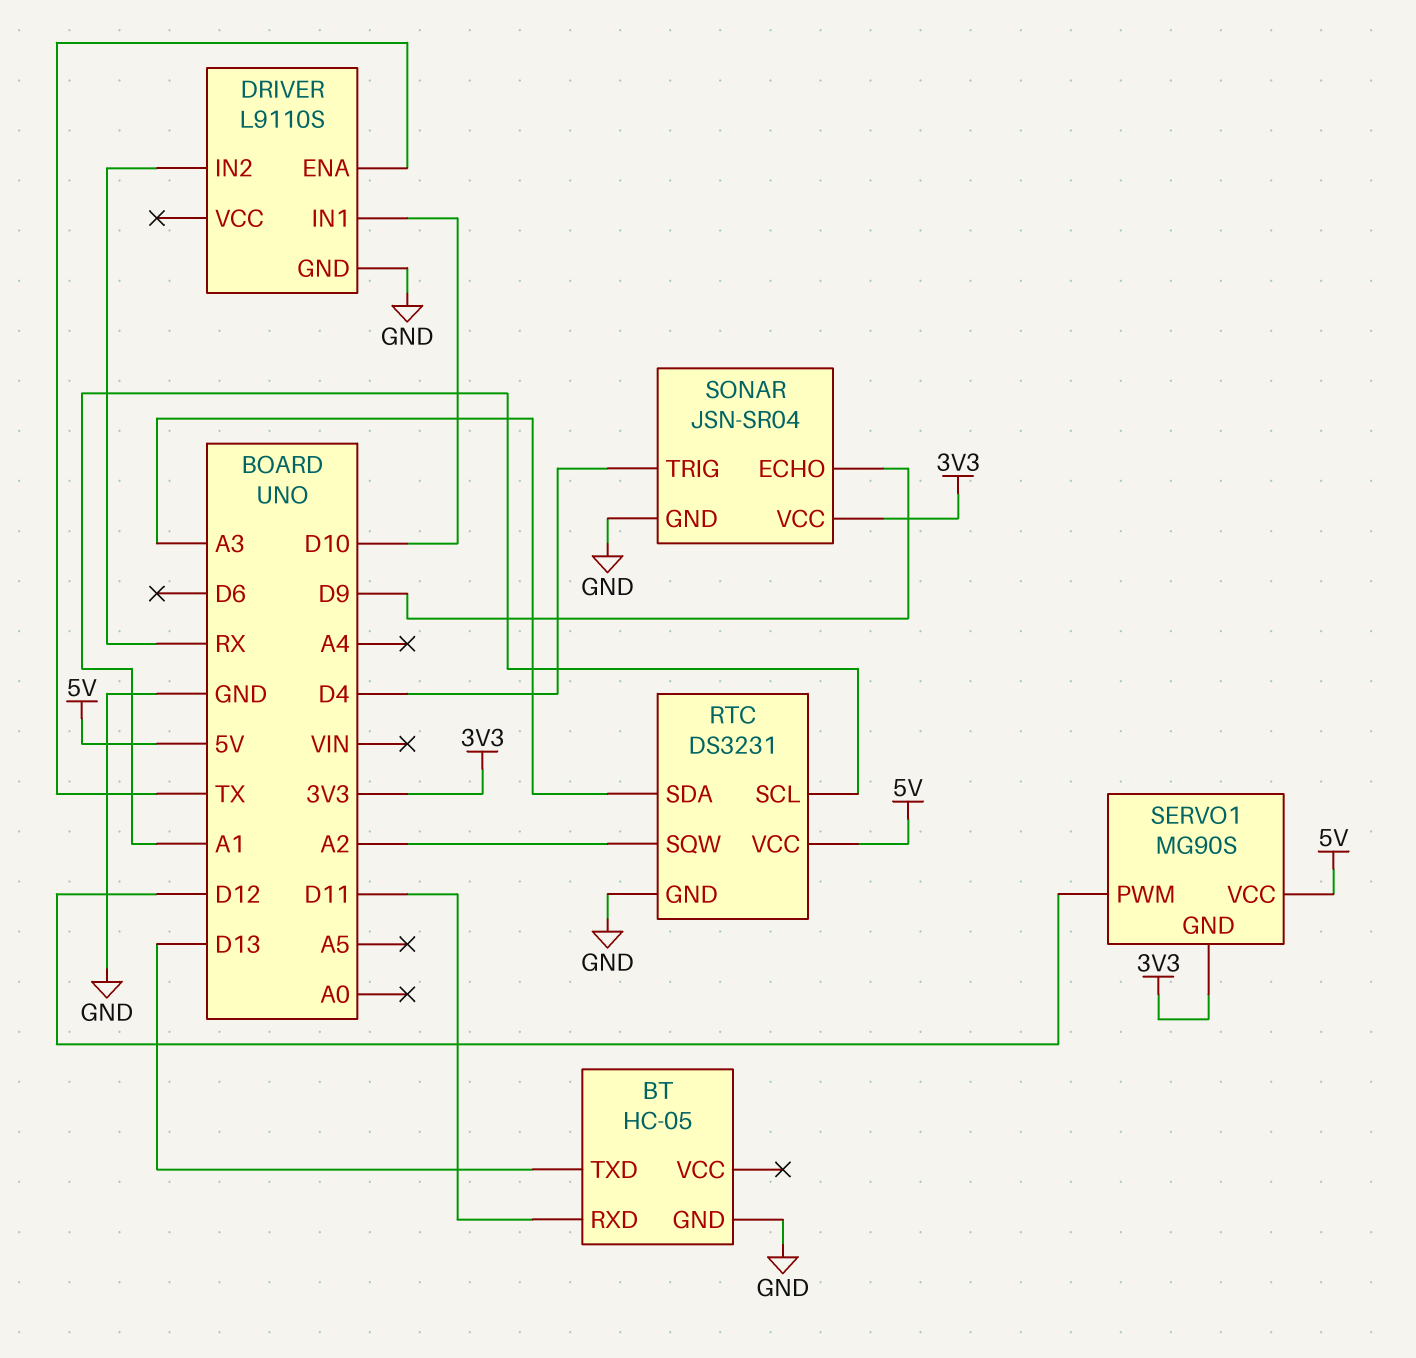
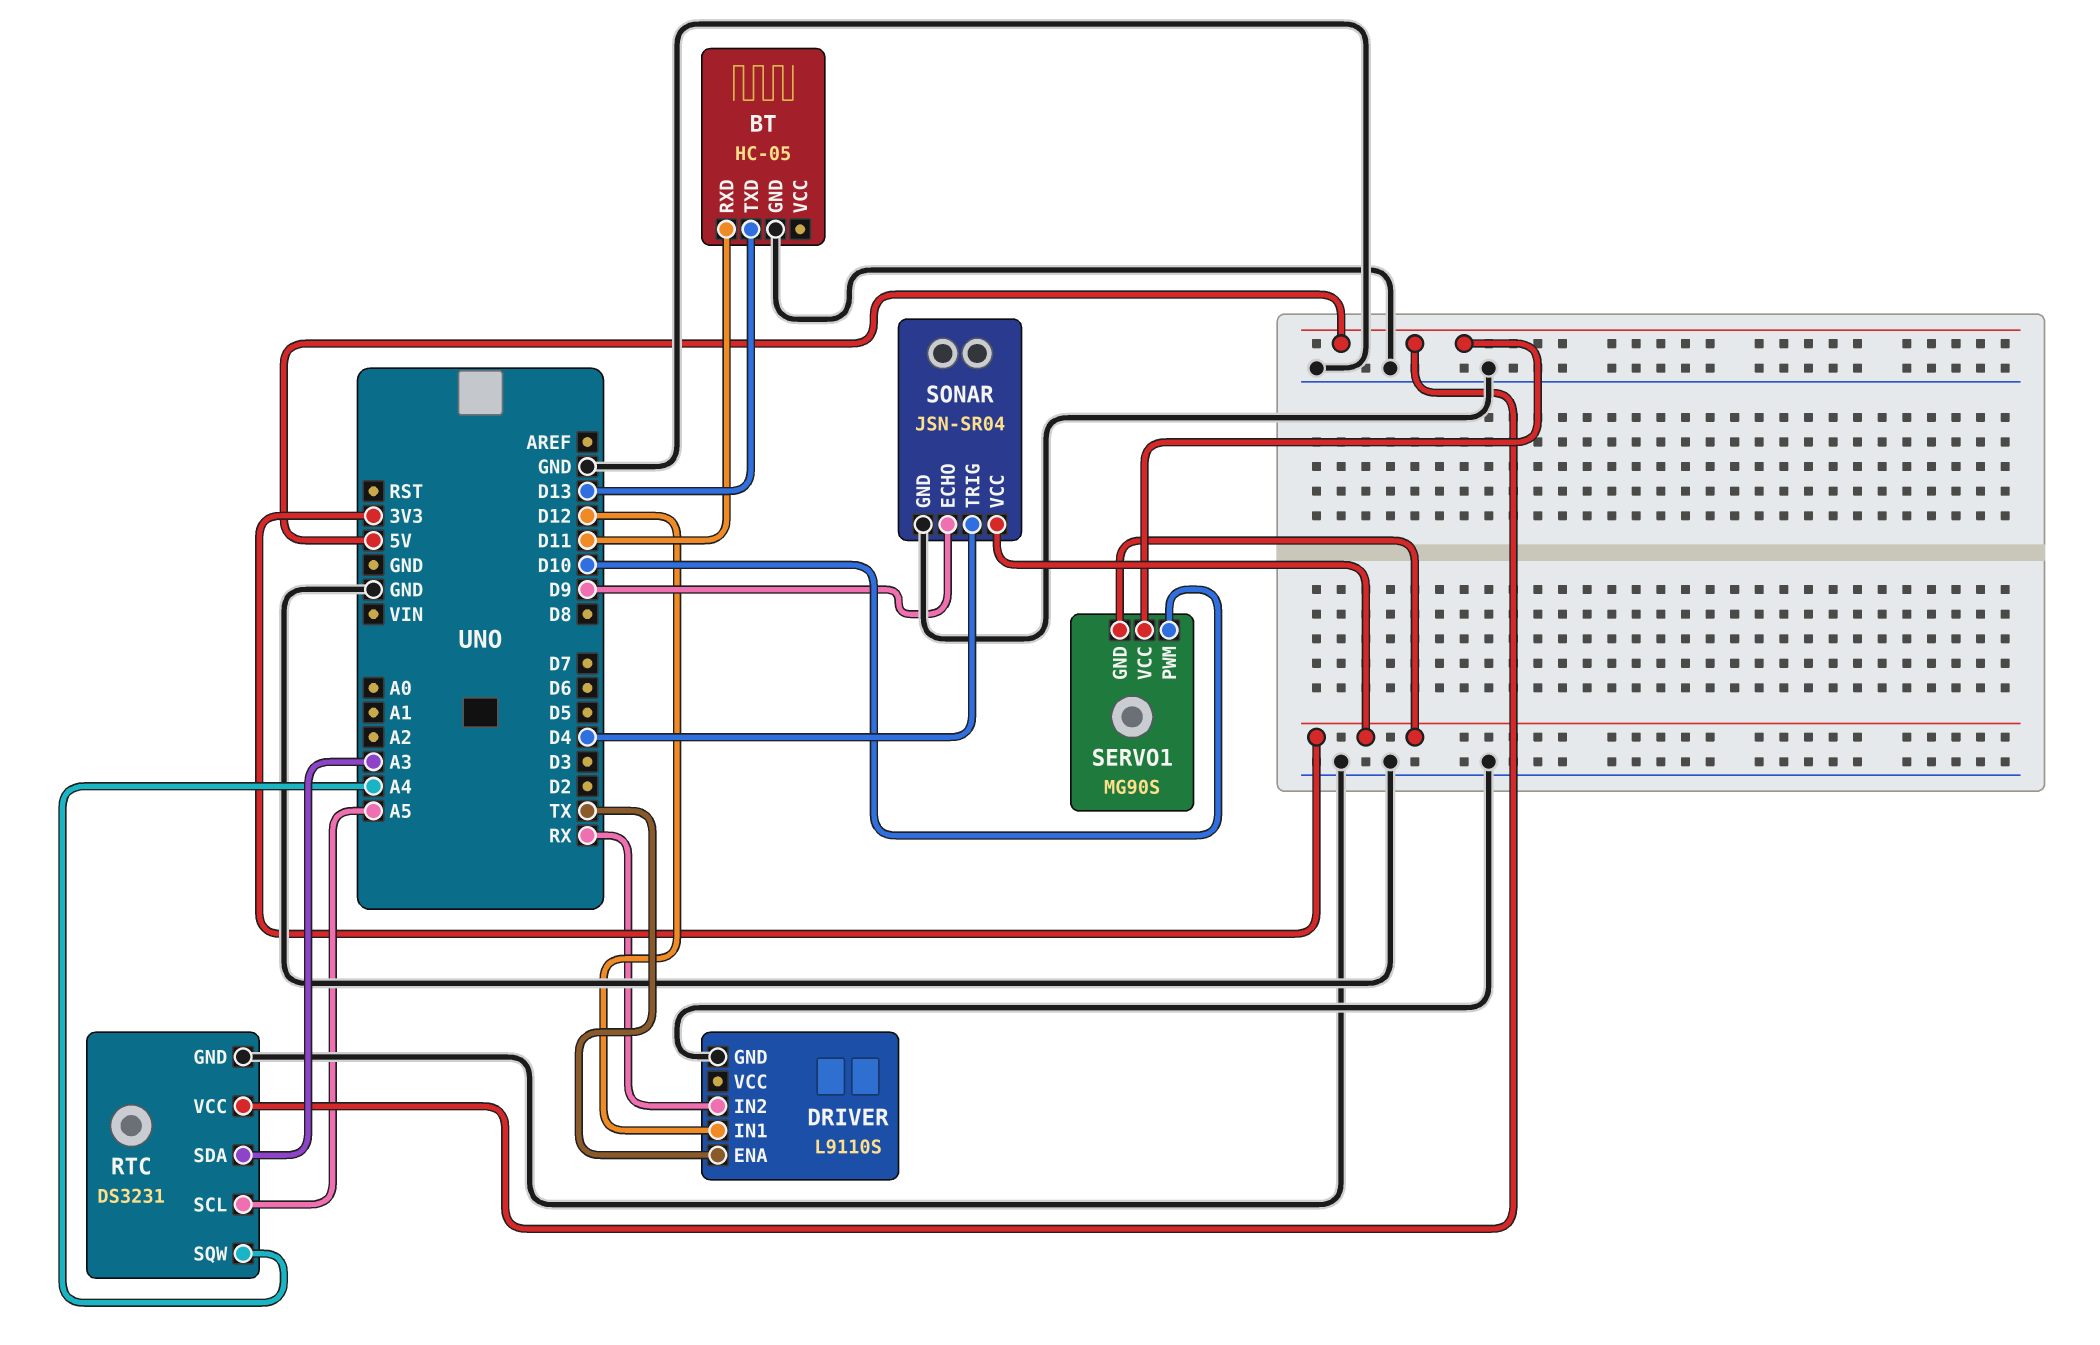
DRIVER pin IN1: D10 -> D12
RTC pin SCL: A1 -> A5
RTC pin SQW: A2 -> A4
SERVO1 pin PWM: D12 -> D10

